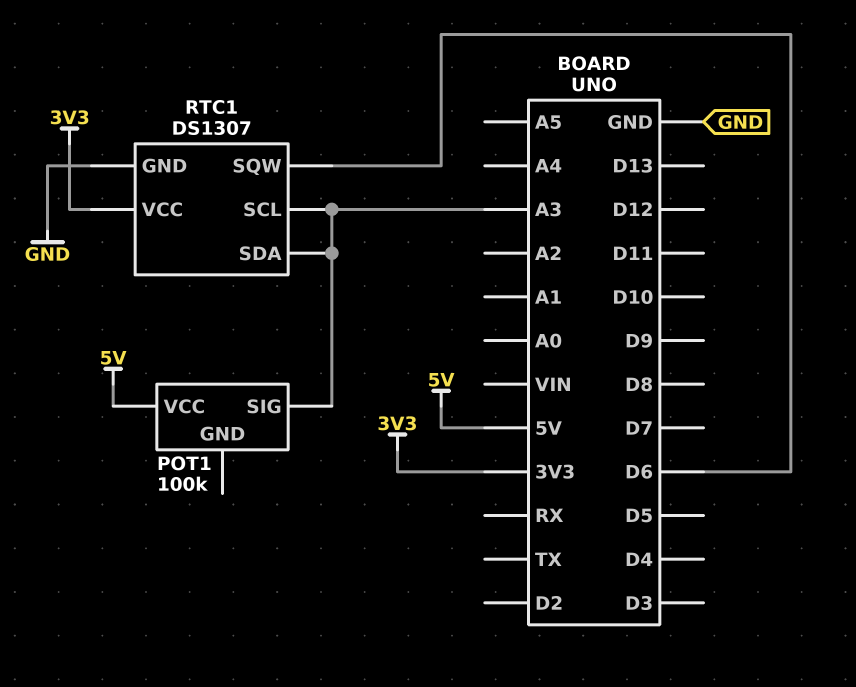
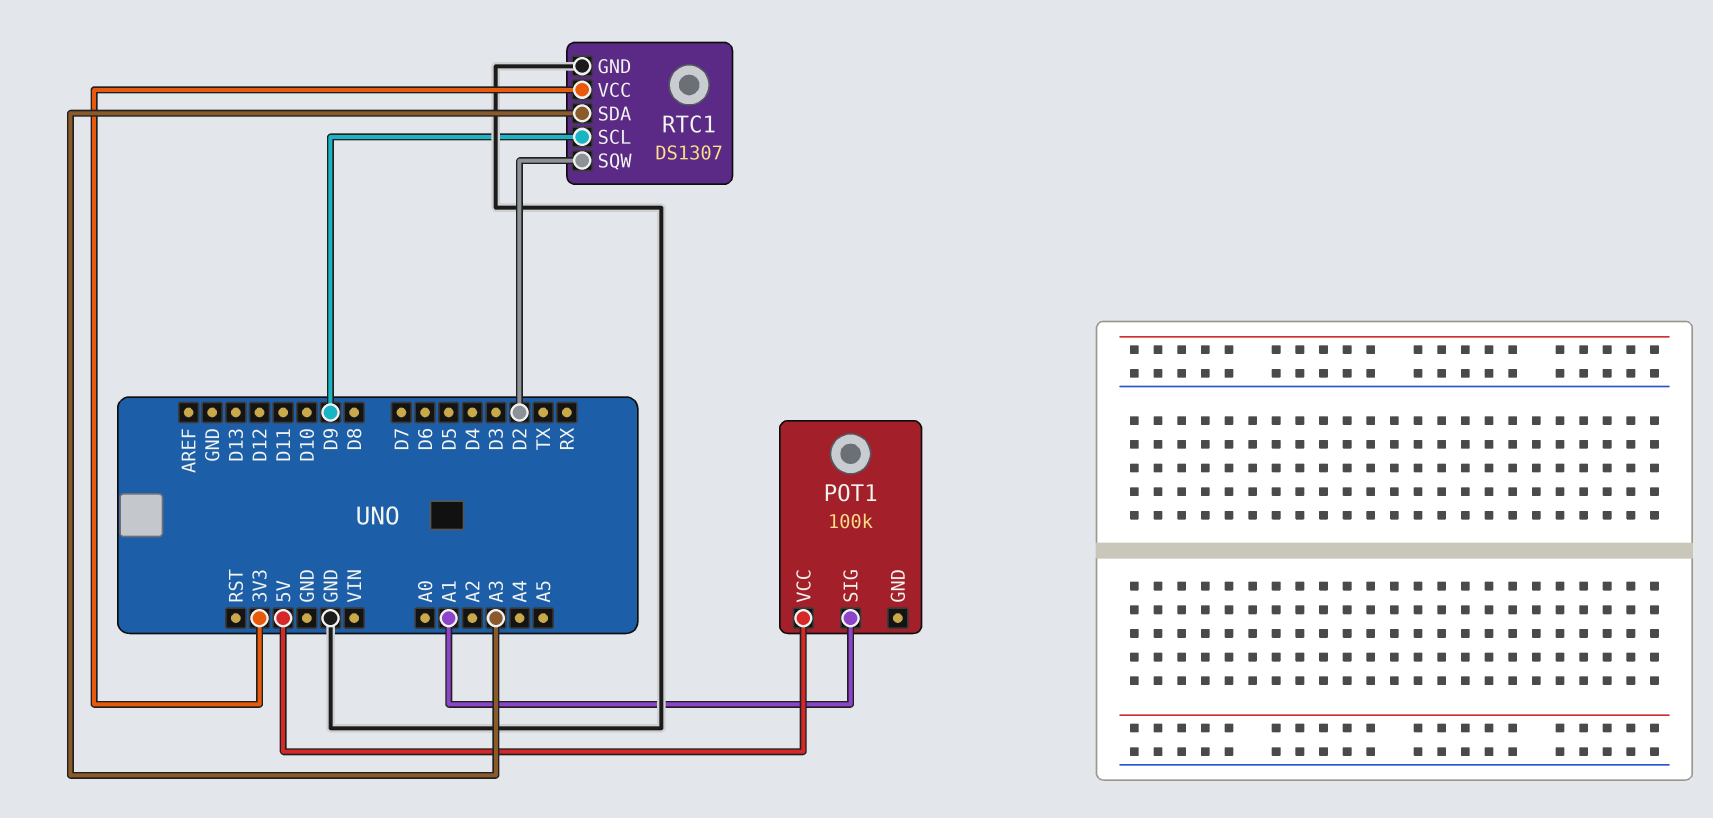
POT1 pin SIG: A3 -> A1
RTC1 pin SCL: A3 -> D9
RTC1 pin SQW: D6 -> D2

